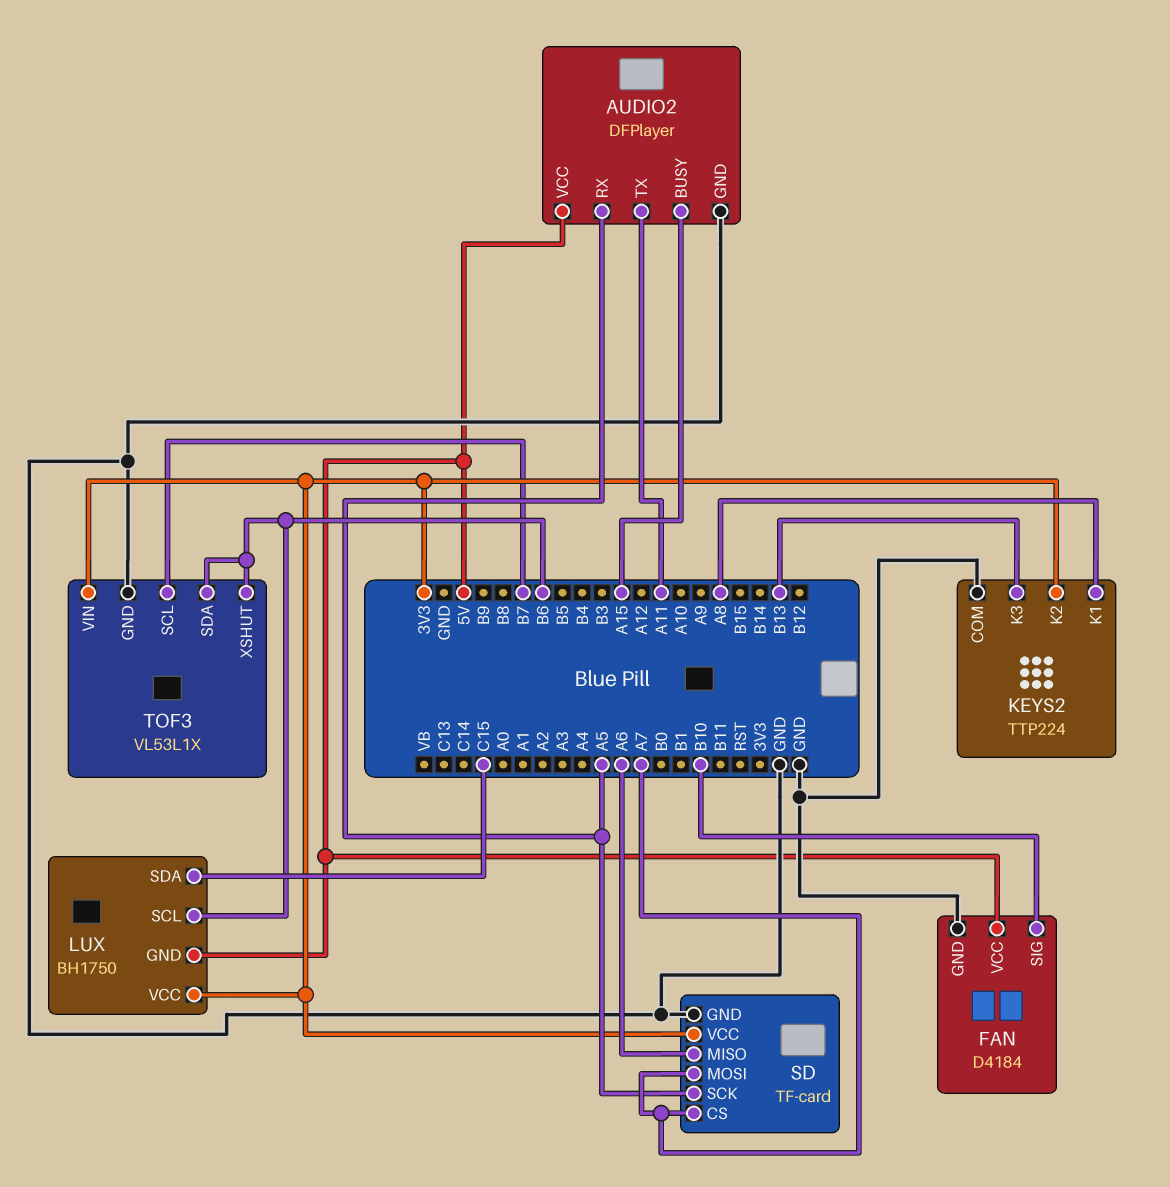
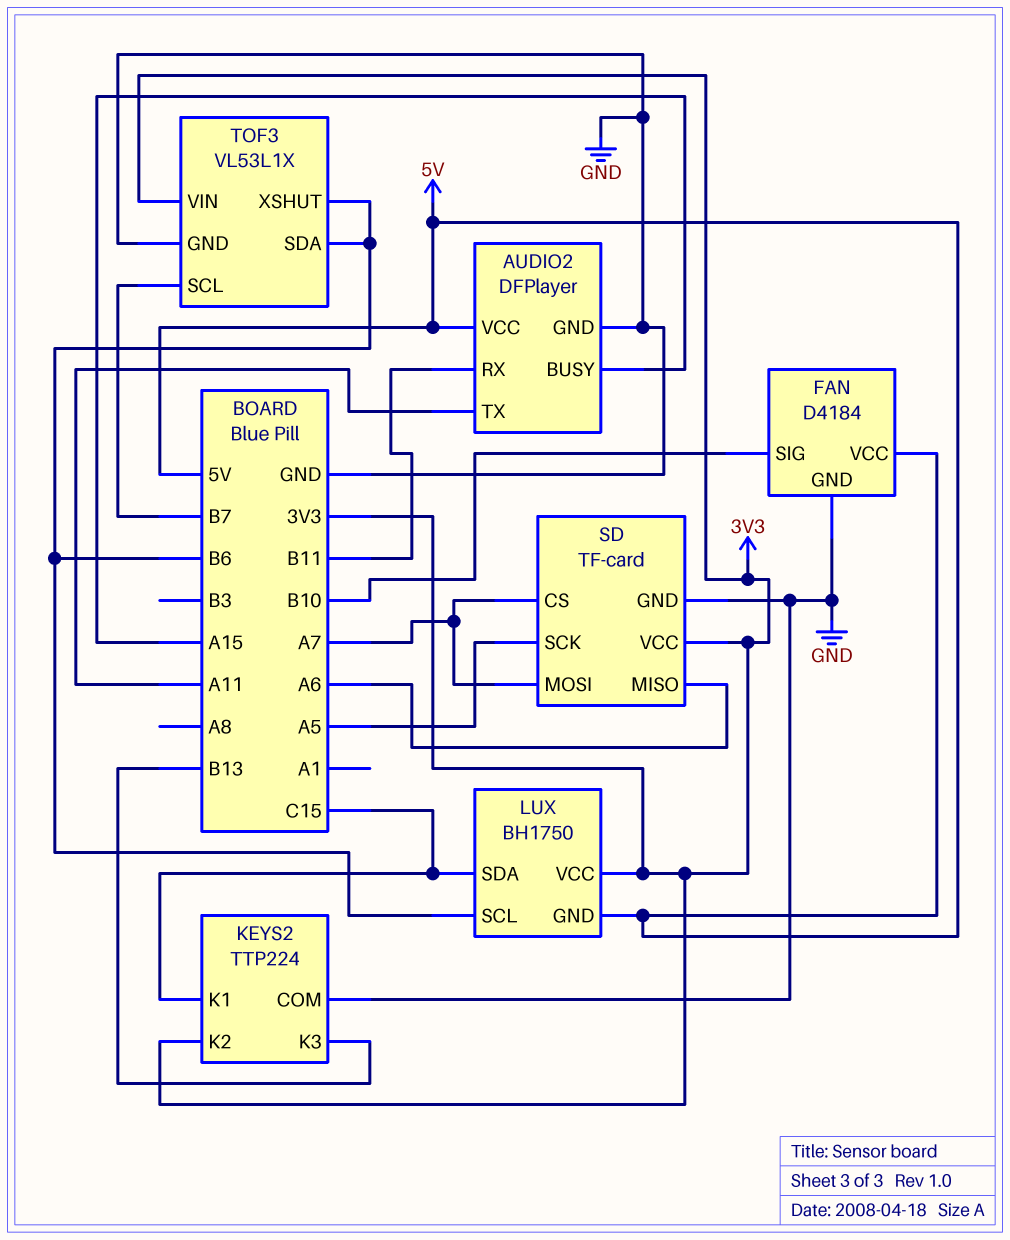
AUDIO2 pin RX: A5 -> B11
KEYS2 pin K1: A8 -> C15

